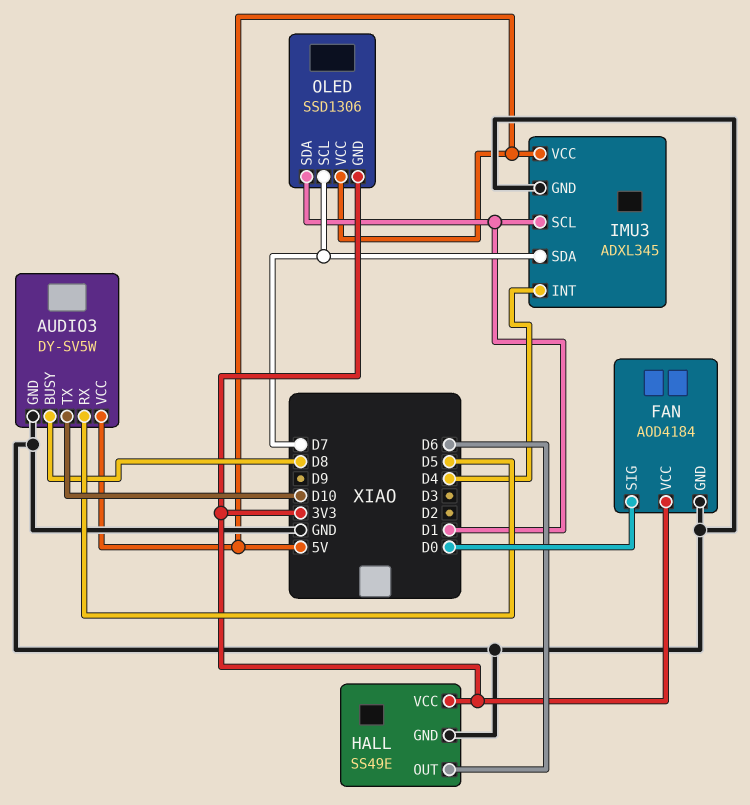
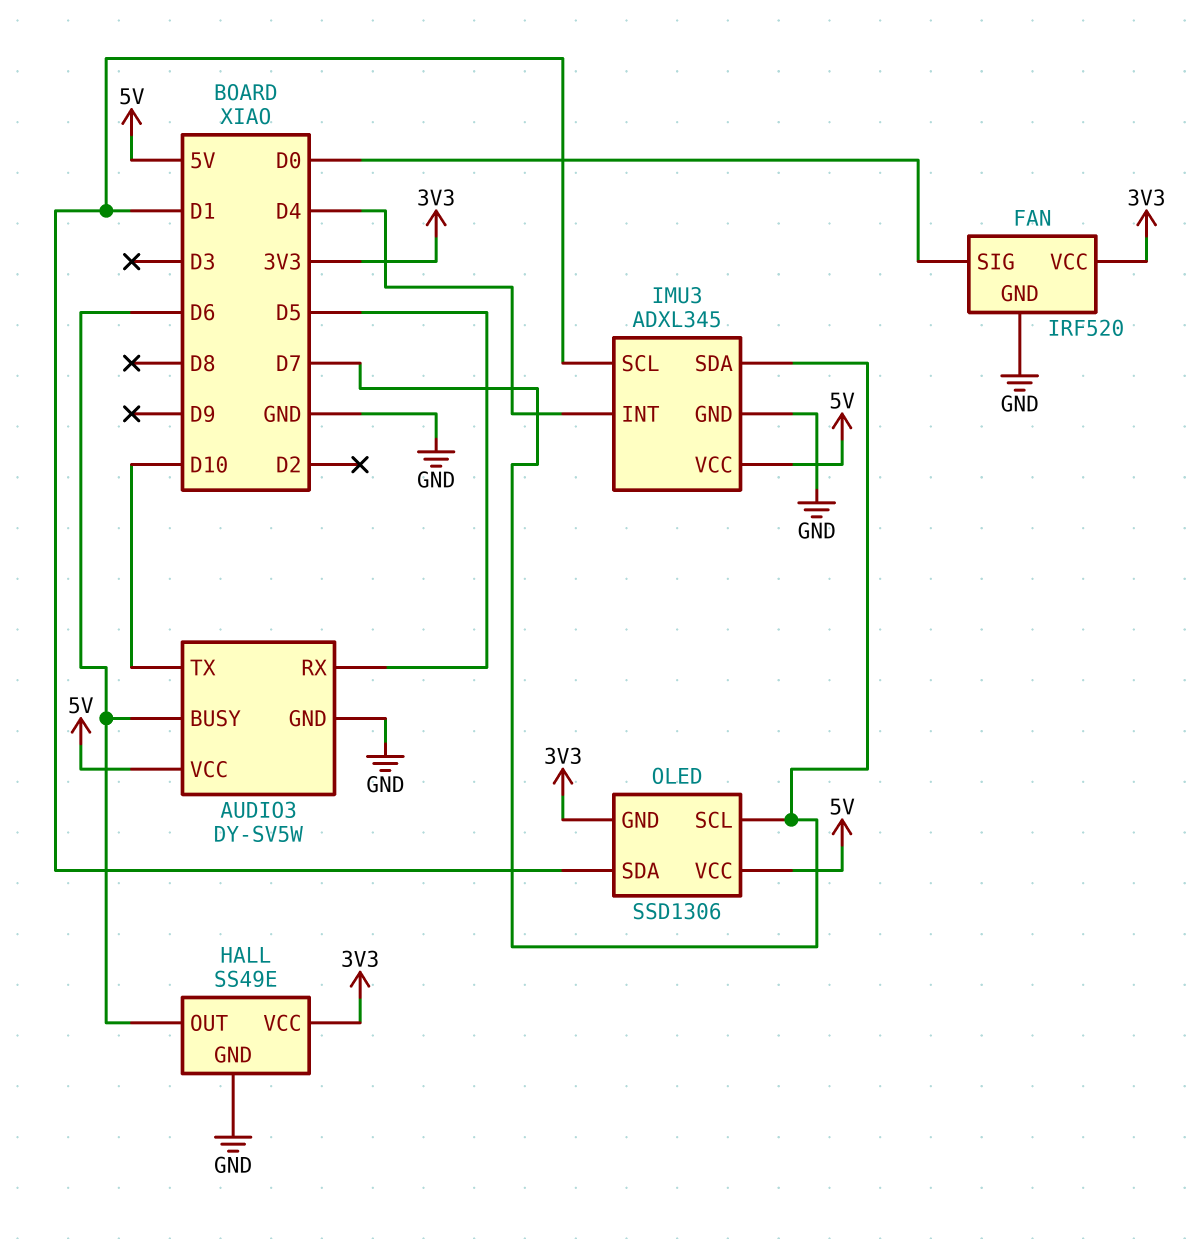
AUDIO3 pin BUSY: D8 -> D6
FAN: AOD4184 -> IRF520

